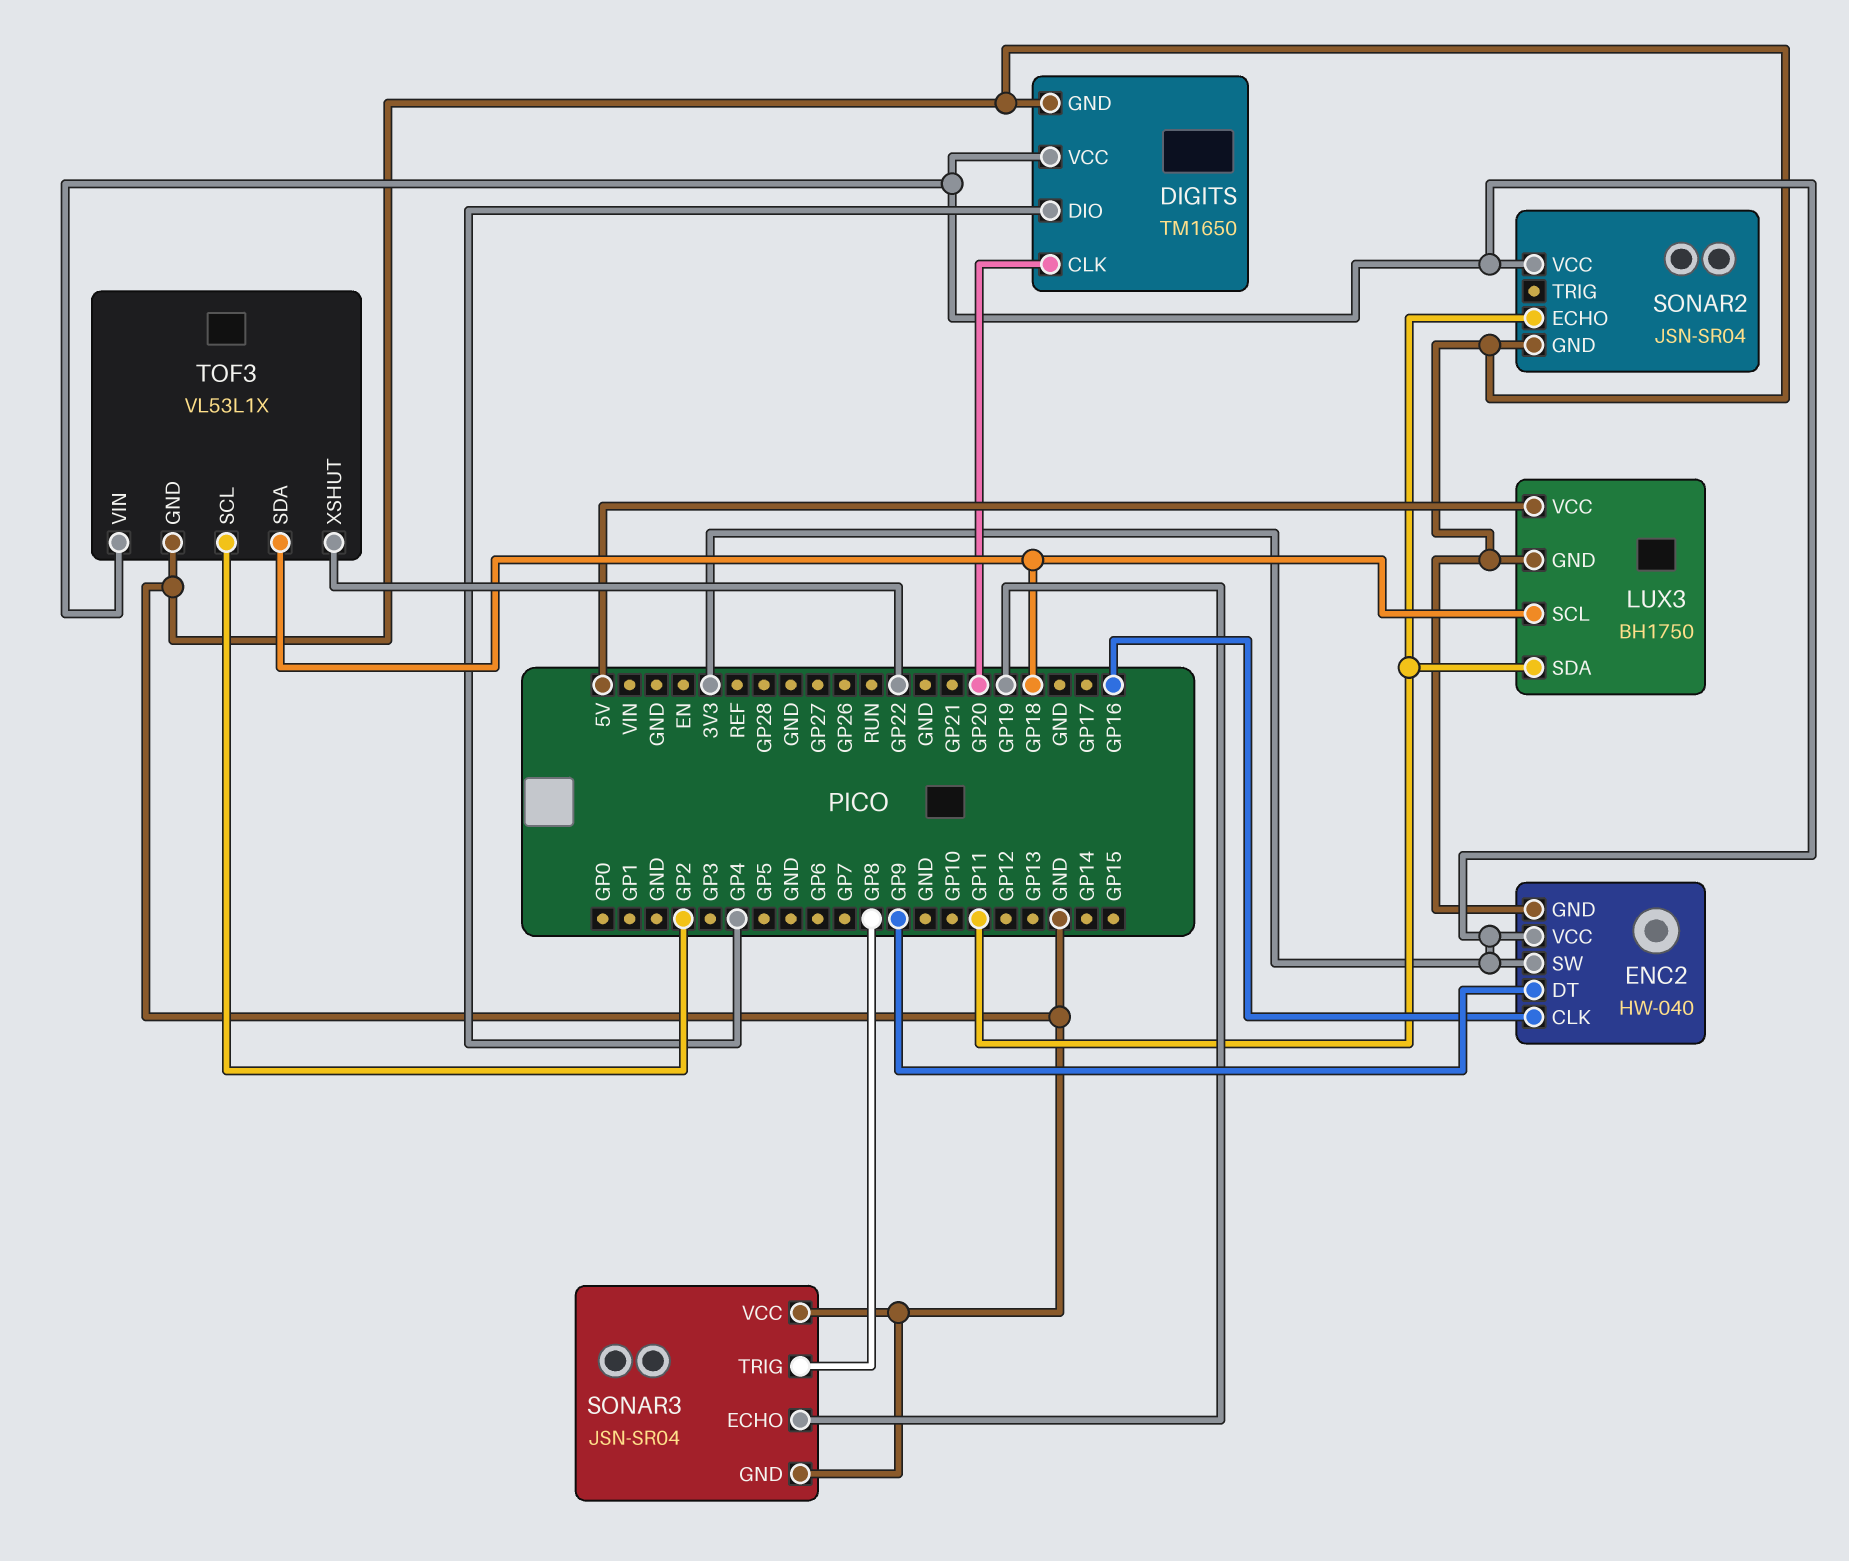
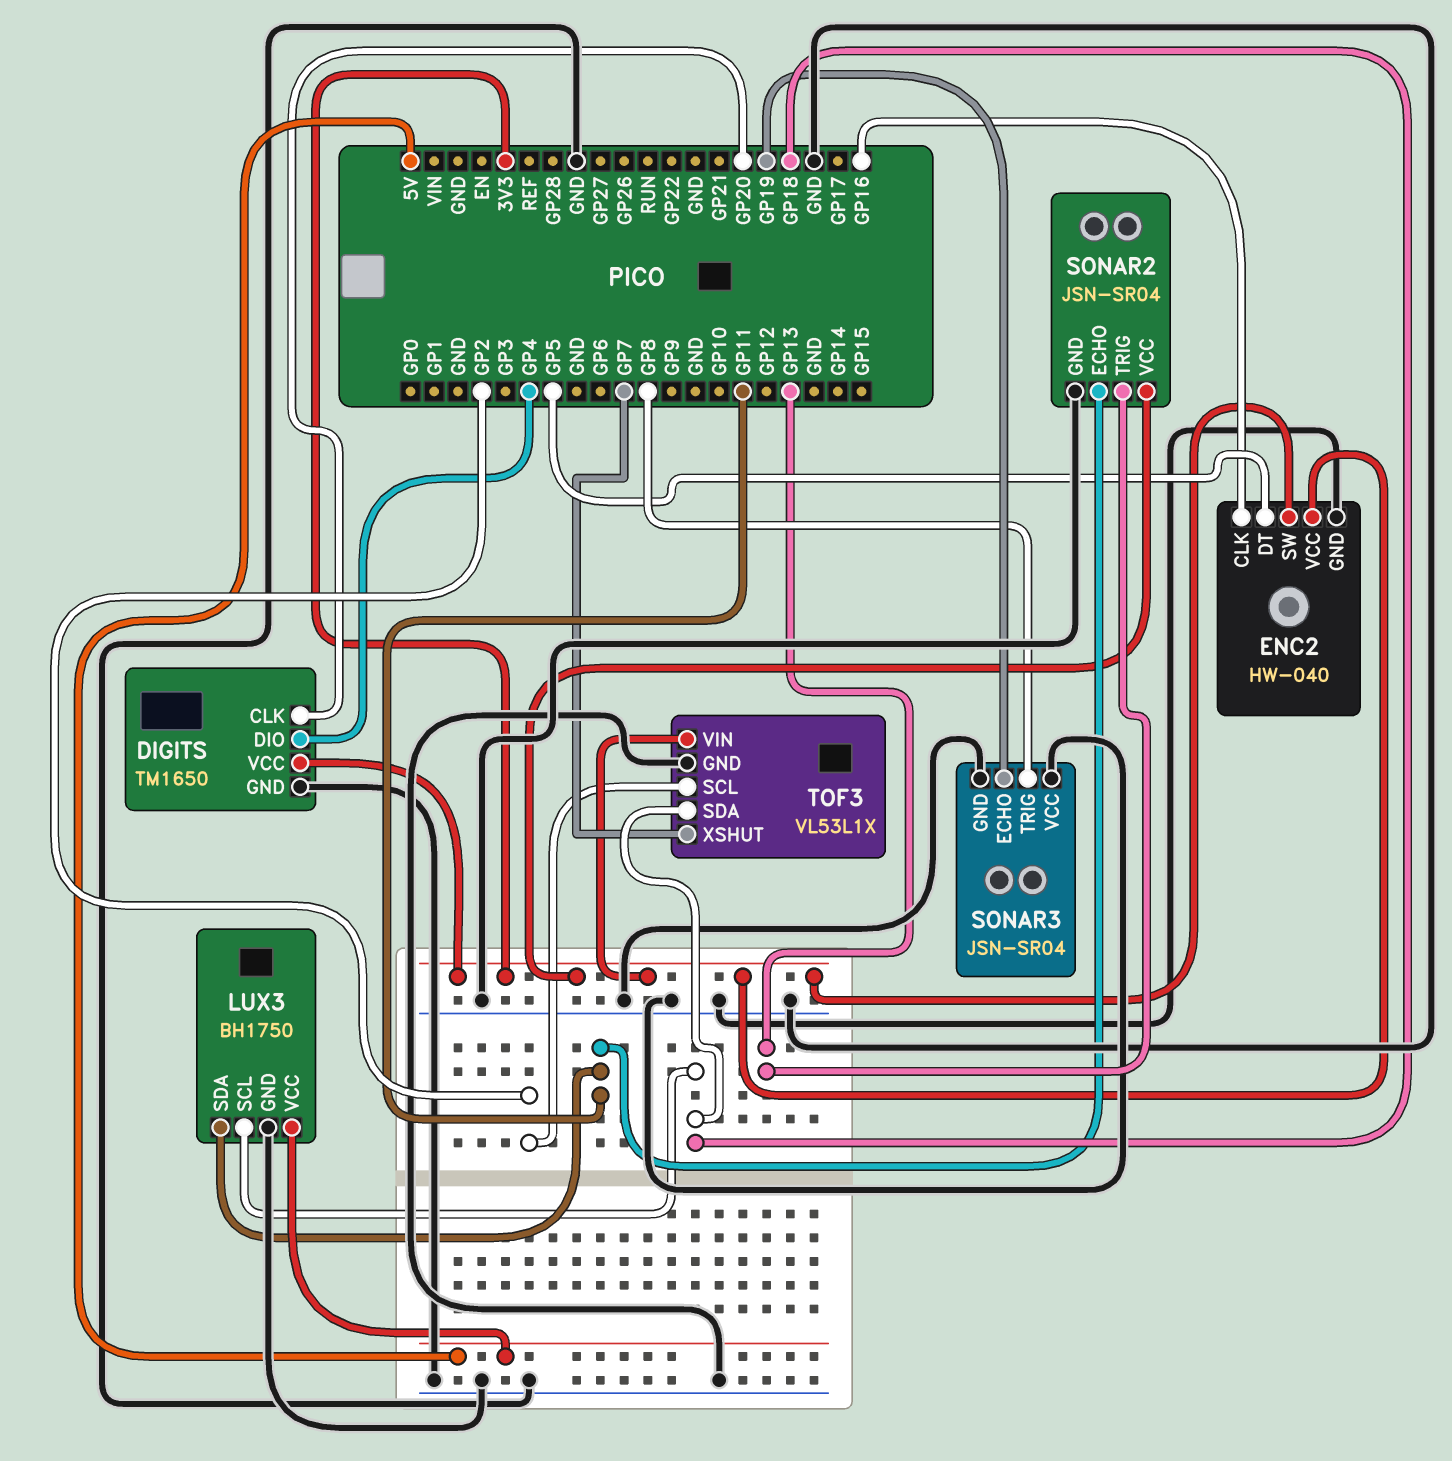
ENC2 pin DT: GP9 -> GP5
SONAR2 pin TRIG: none -> GP13
TOF3 pin XSHUT: GP22 -> GP7

